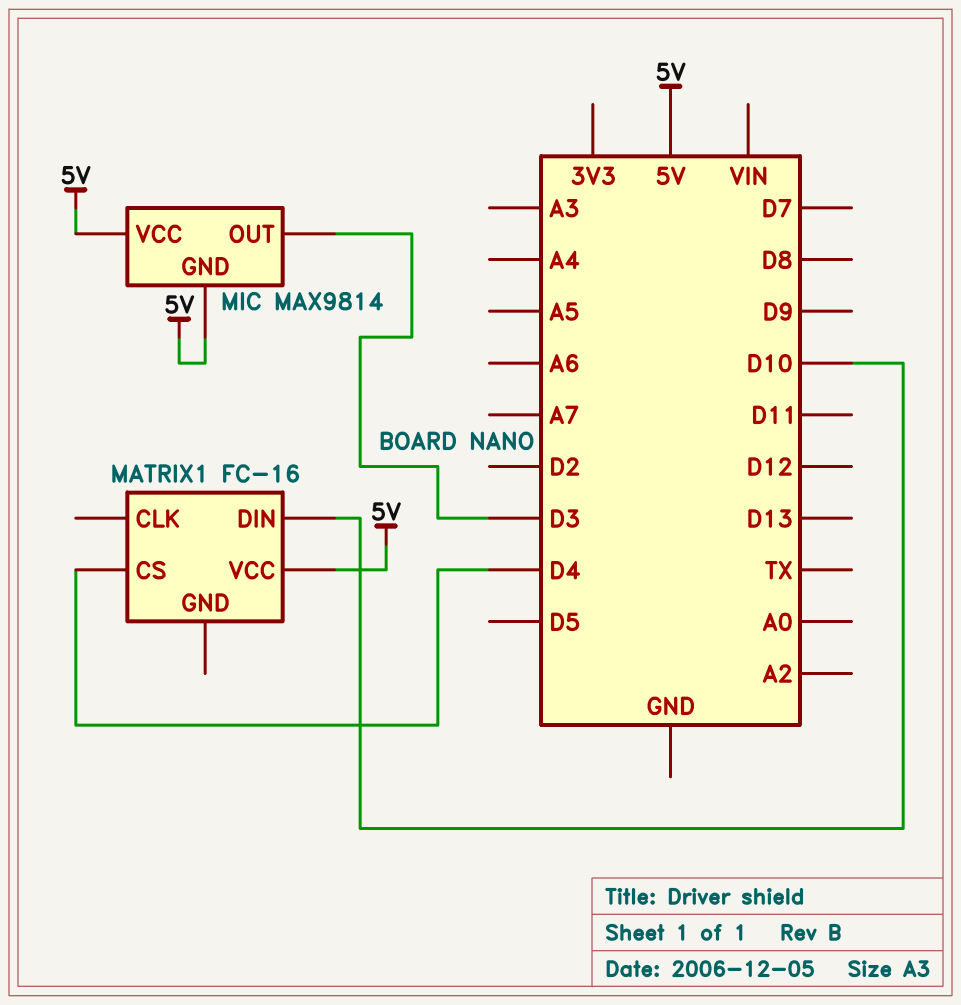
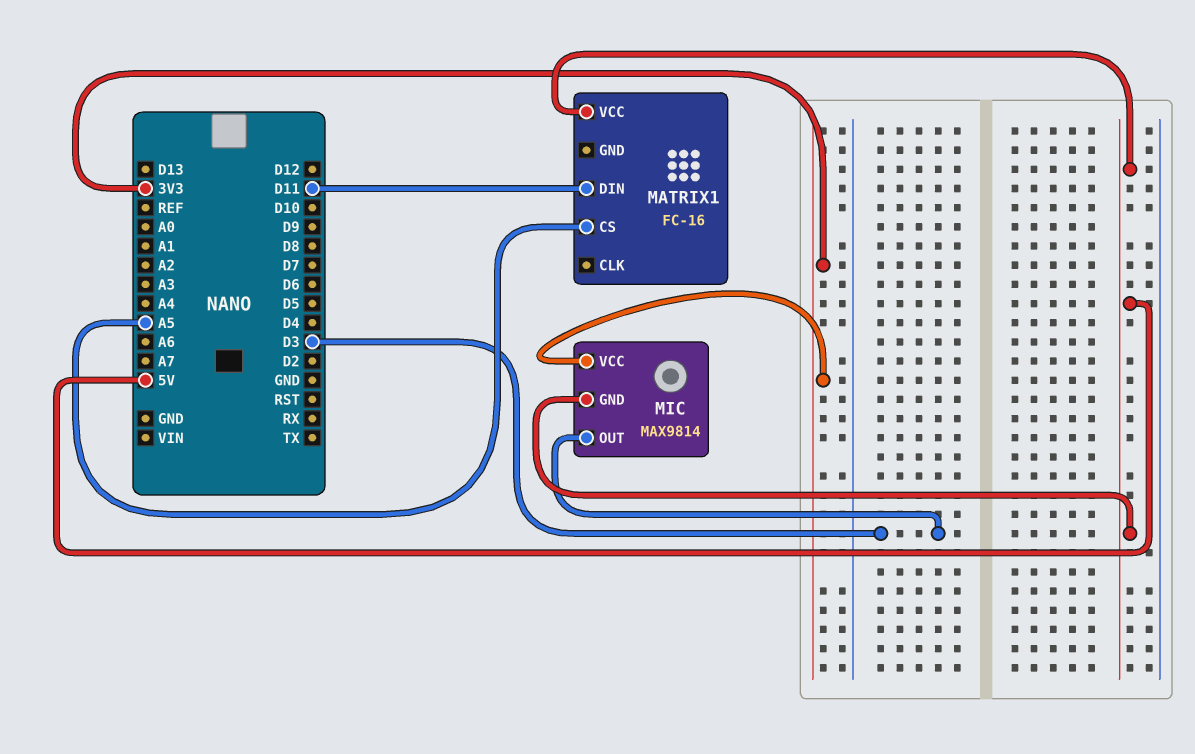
MATRIX1 pin CS: D4 -> A5
MATRIX1 pin DIN: D10 -> D11
MIC pin VCC: 5V -> 3V3

